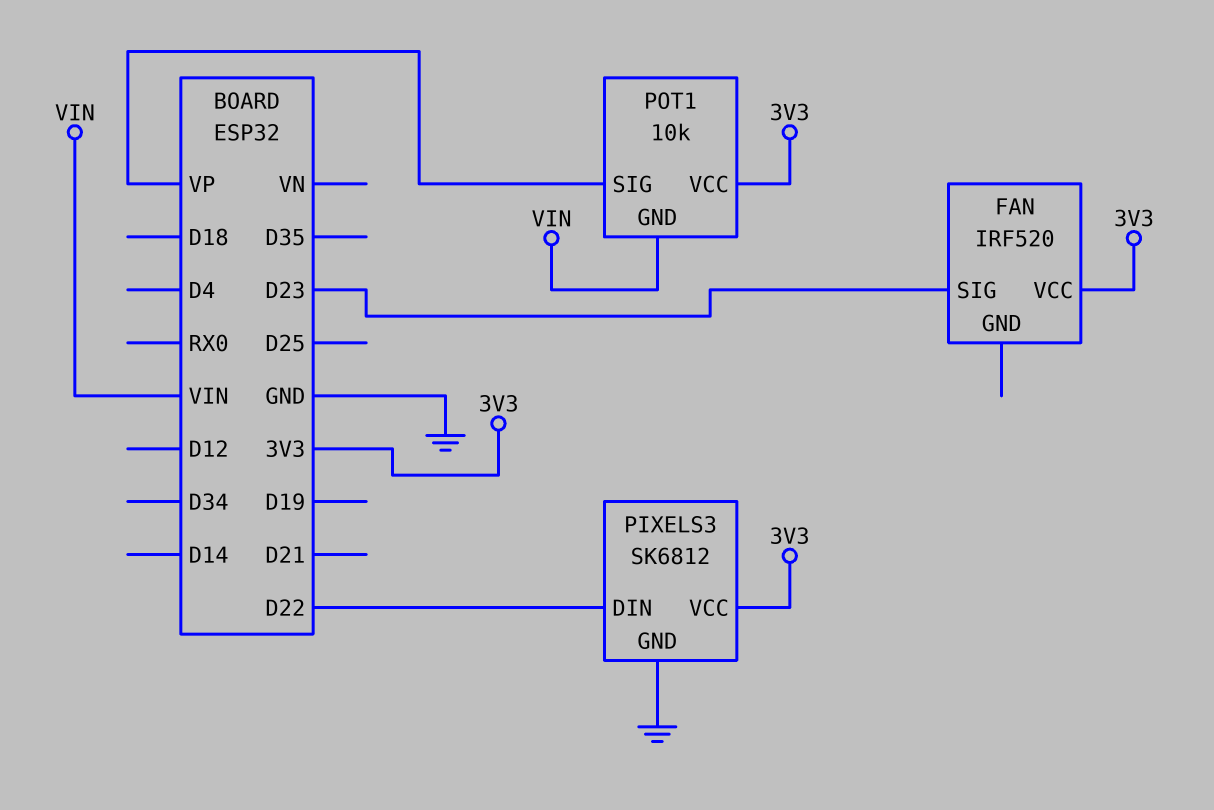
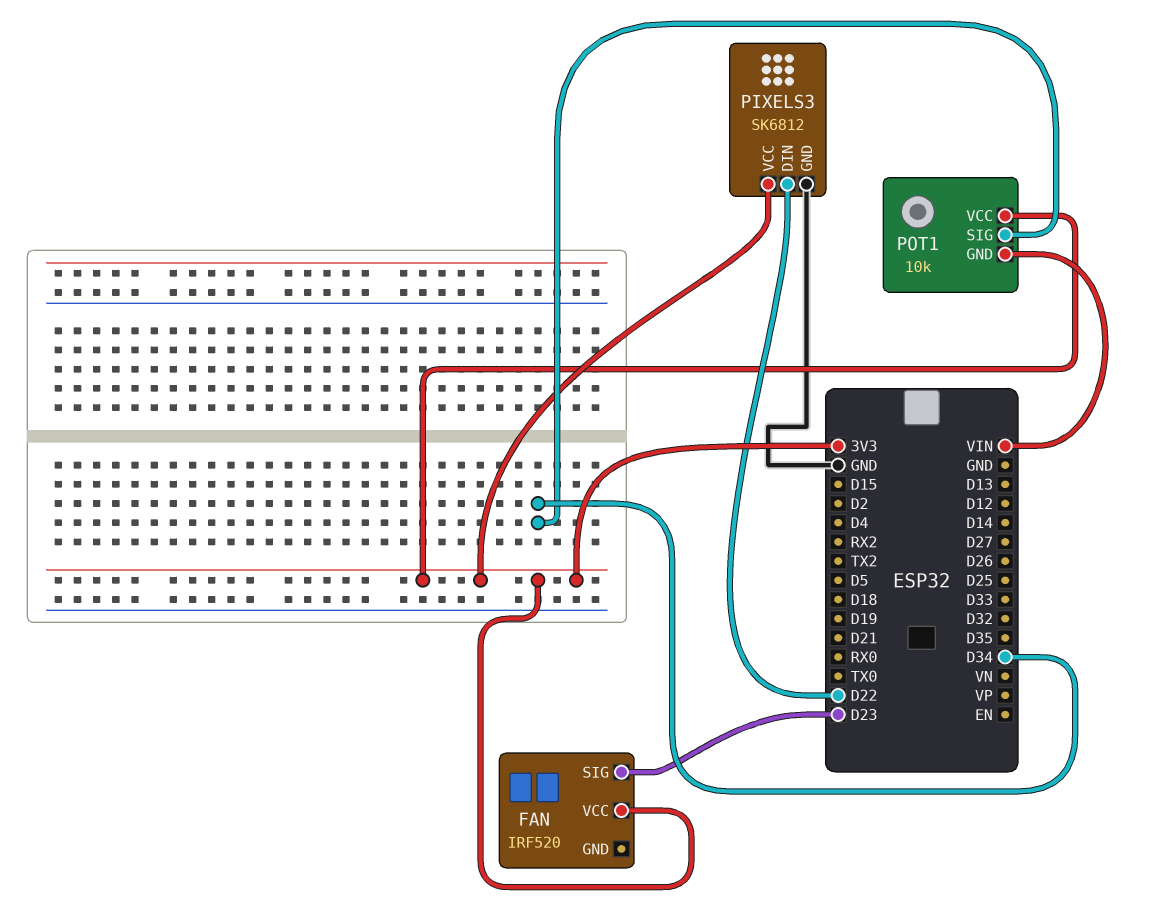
POT1 pin SIG: VP -> D34

